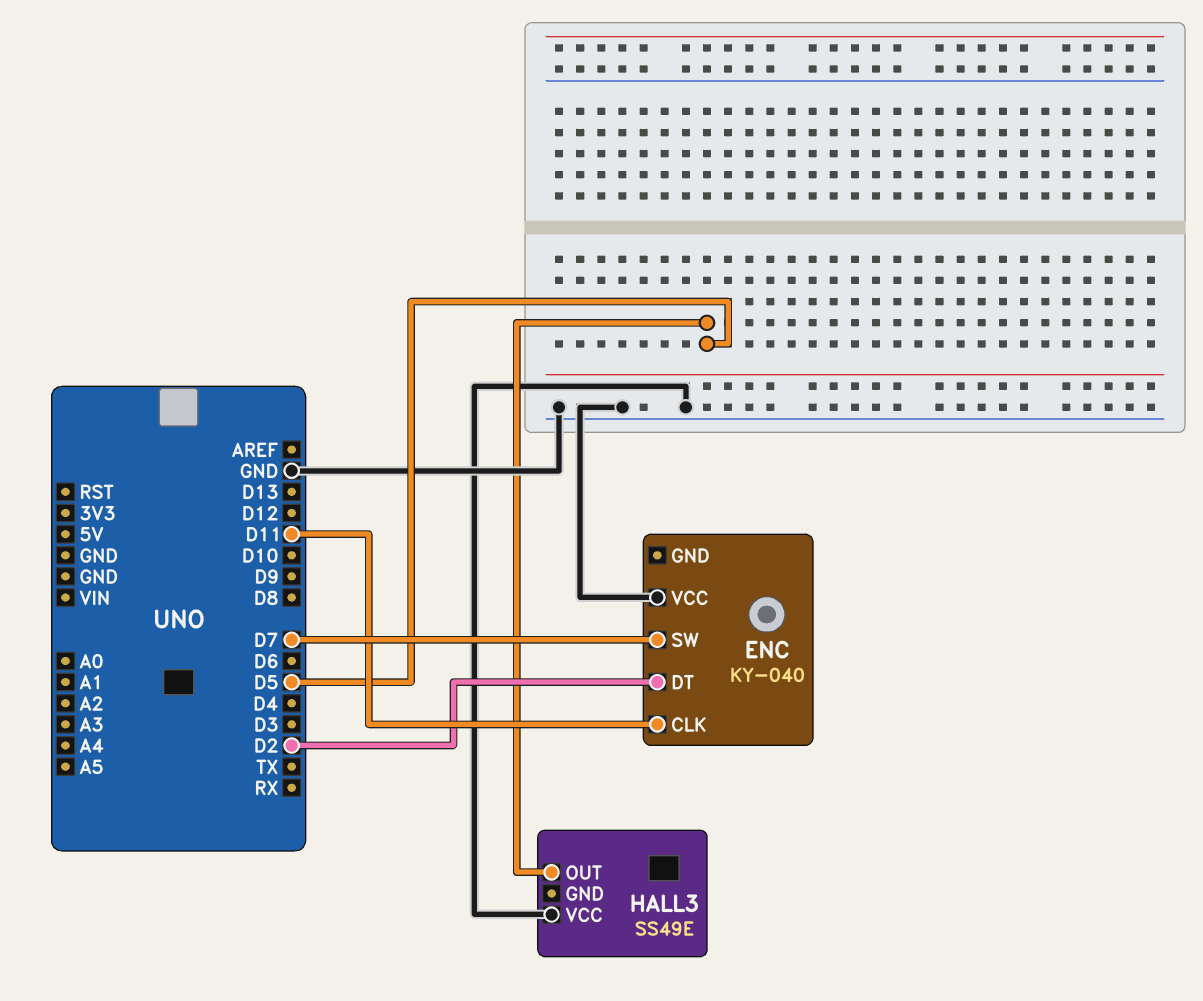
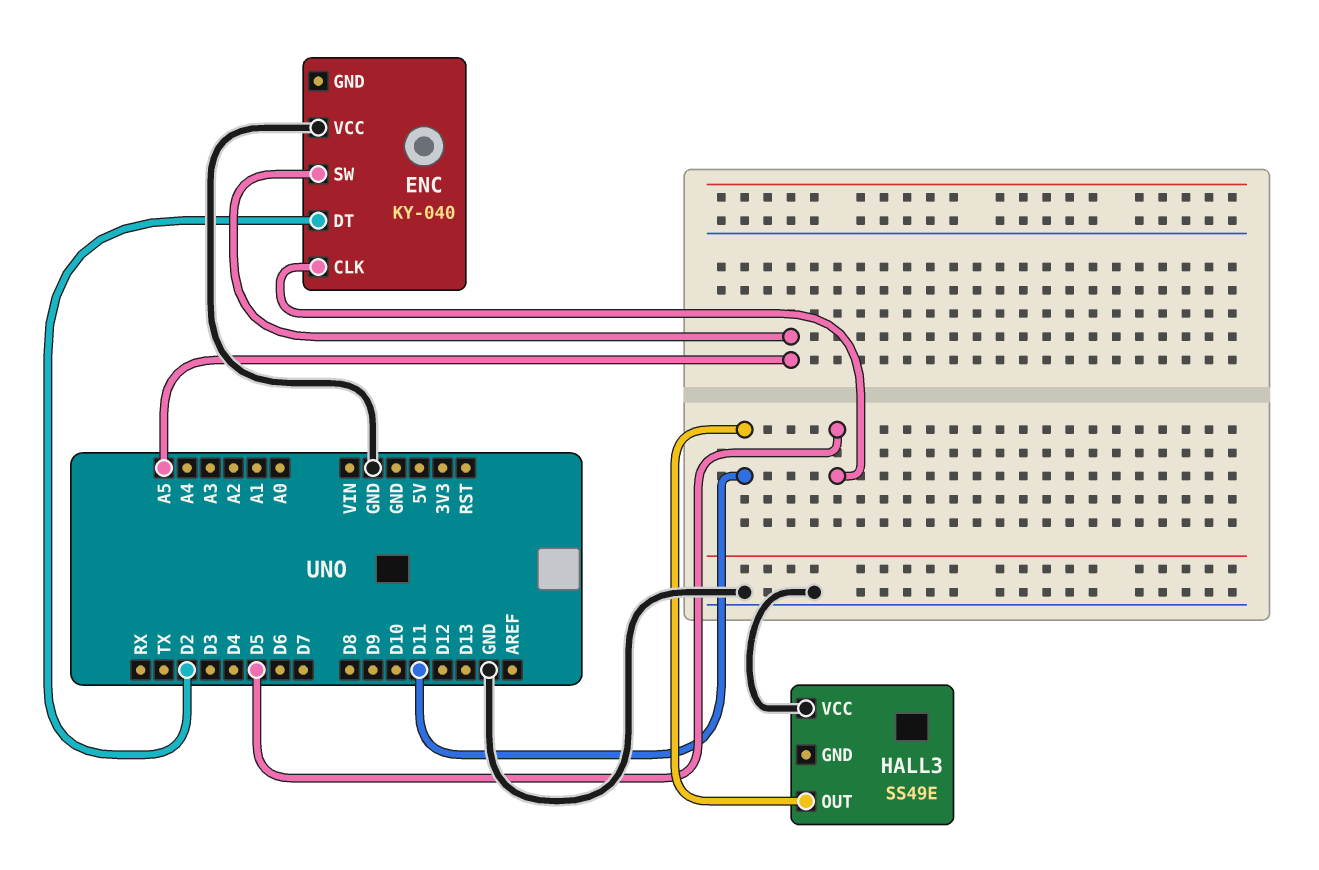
ENC pin CLK: D11 -> D5
ENC pin SW: D7 -> A5
HALL3 pin OUT: D5 -> D11

